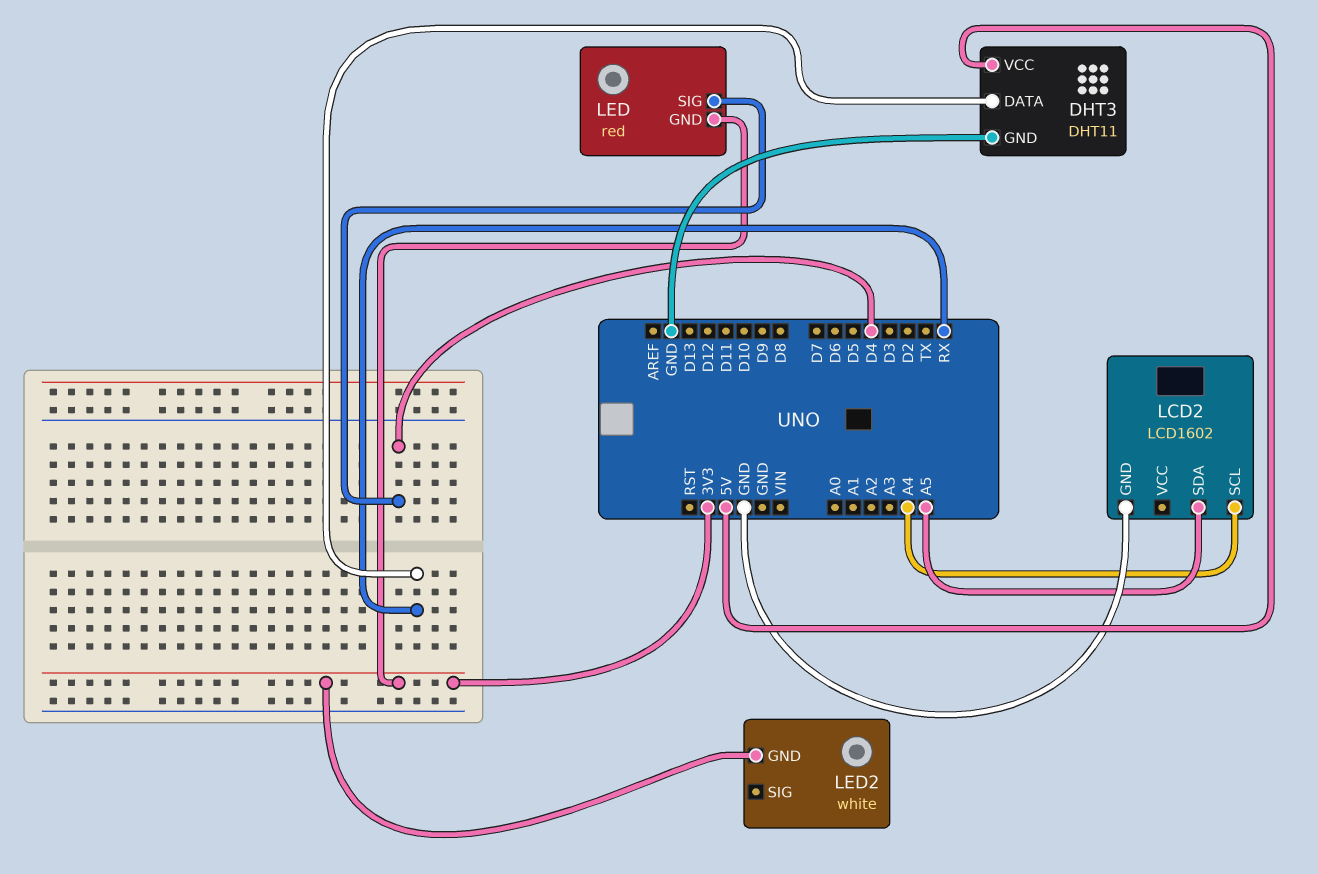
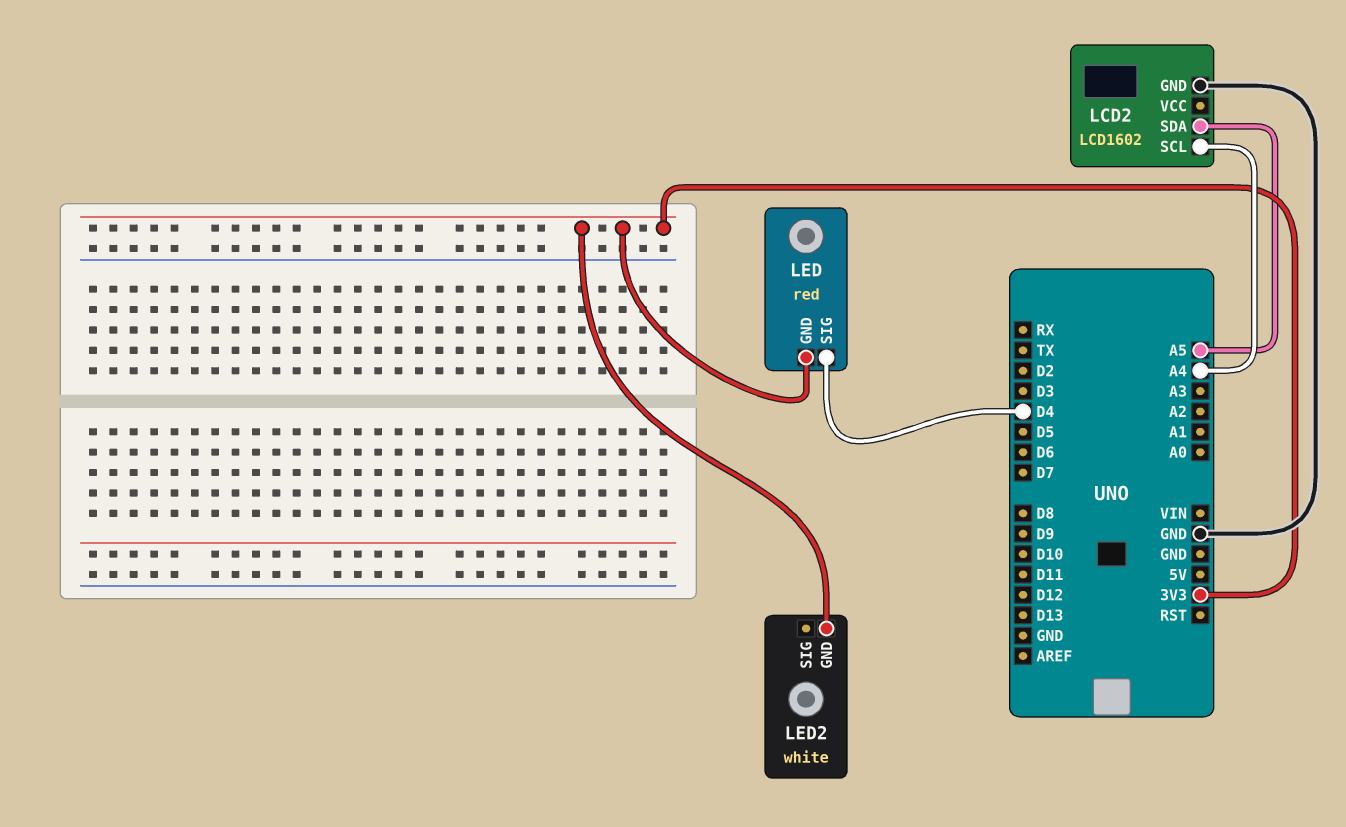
DHT3: DHT11 -> none
DHT3 pin DATA: RX -> none
DHT3 pin GND: GND -> none
DHT3 pin VCC: 5V -> none

